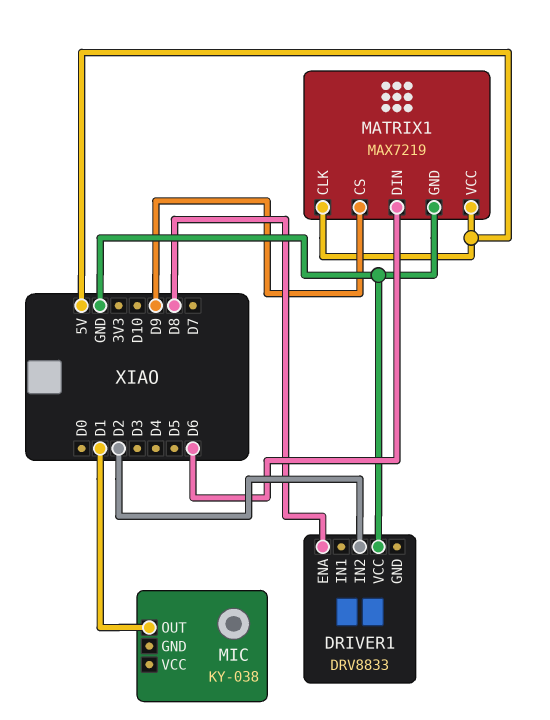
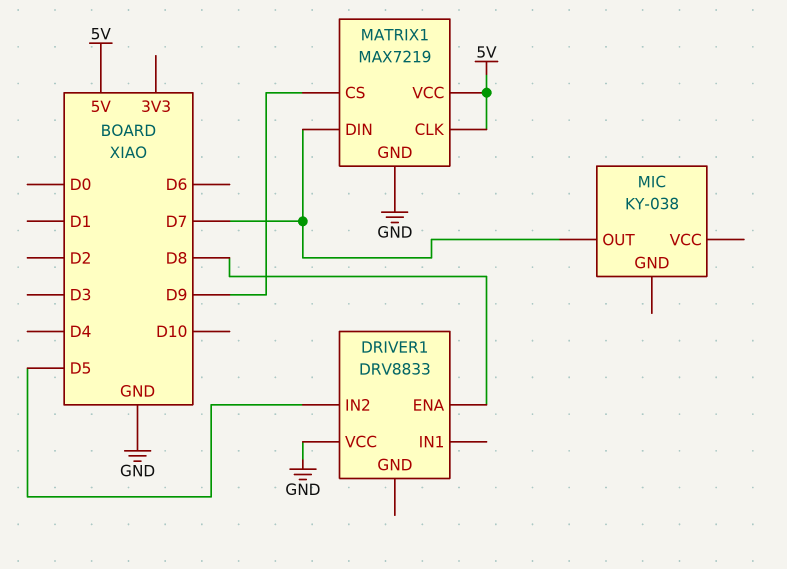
DRIVER1 pin IN2: D2 -> D5
MATRIX1 pin DIN: D6 -> D7
MIC pin OUT: D1 -> D7

